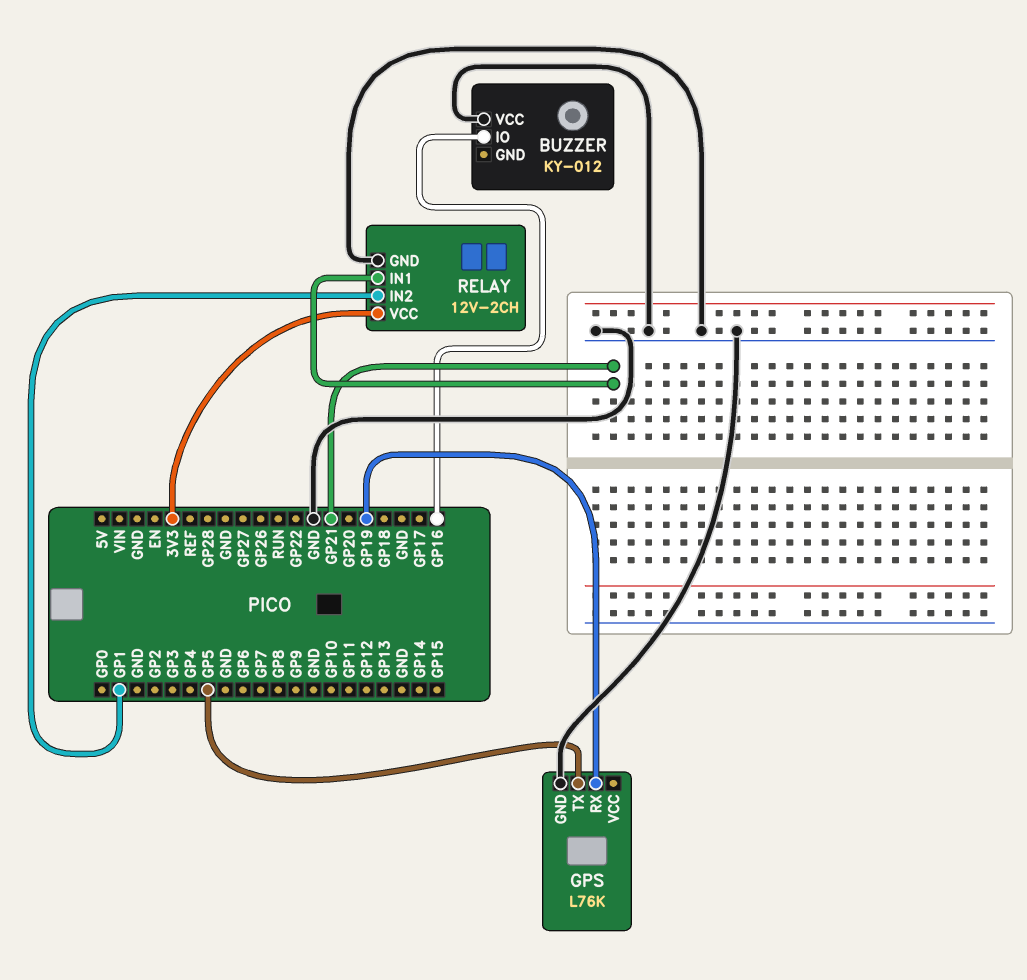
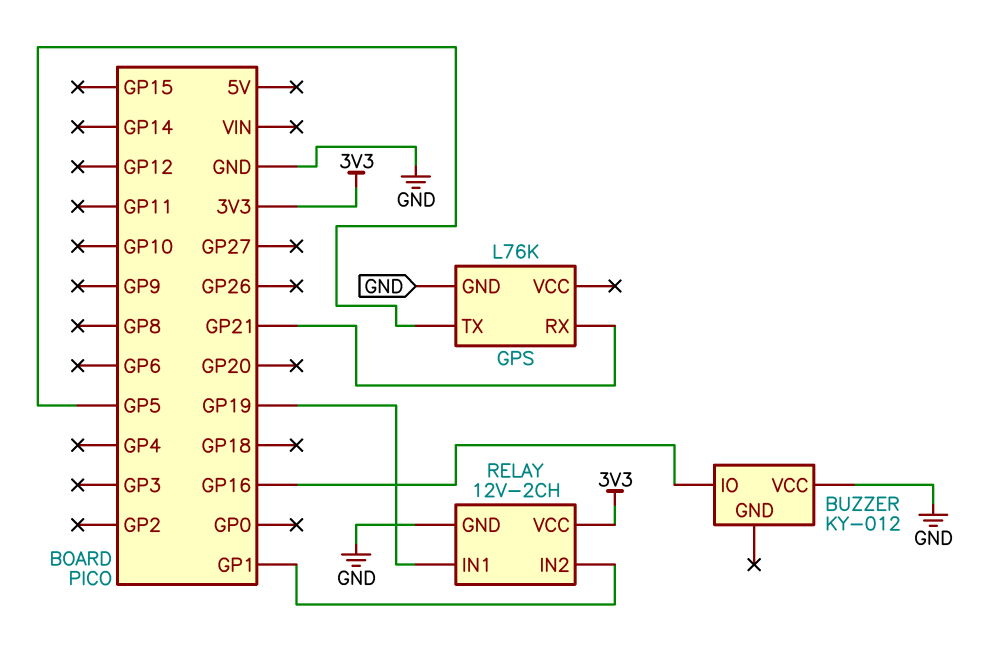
GPS pin RX: GP19 -> GP21
RELAY pin IN1: GP21 -> GP19

